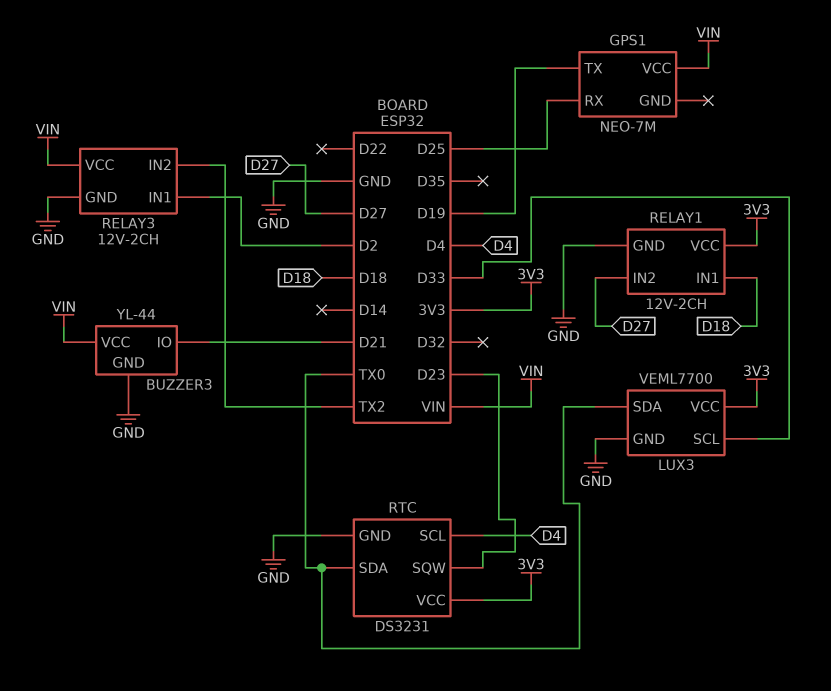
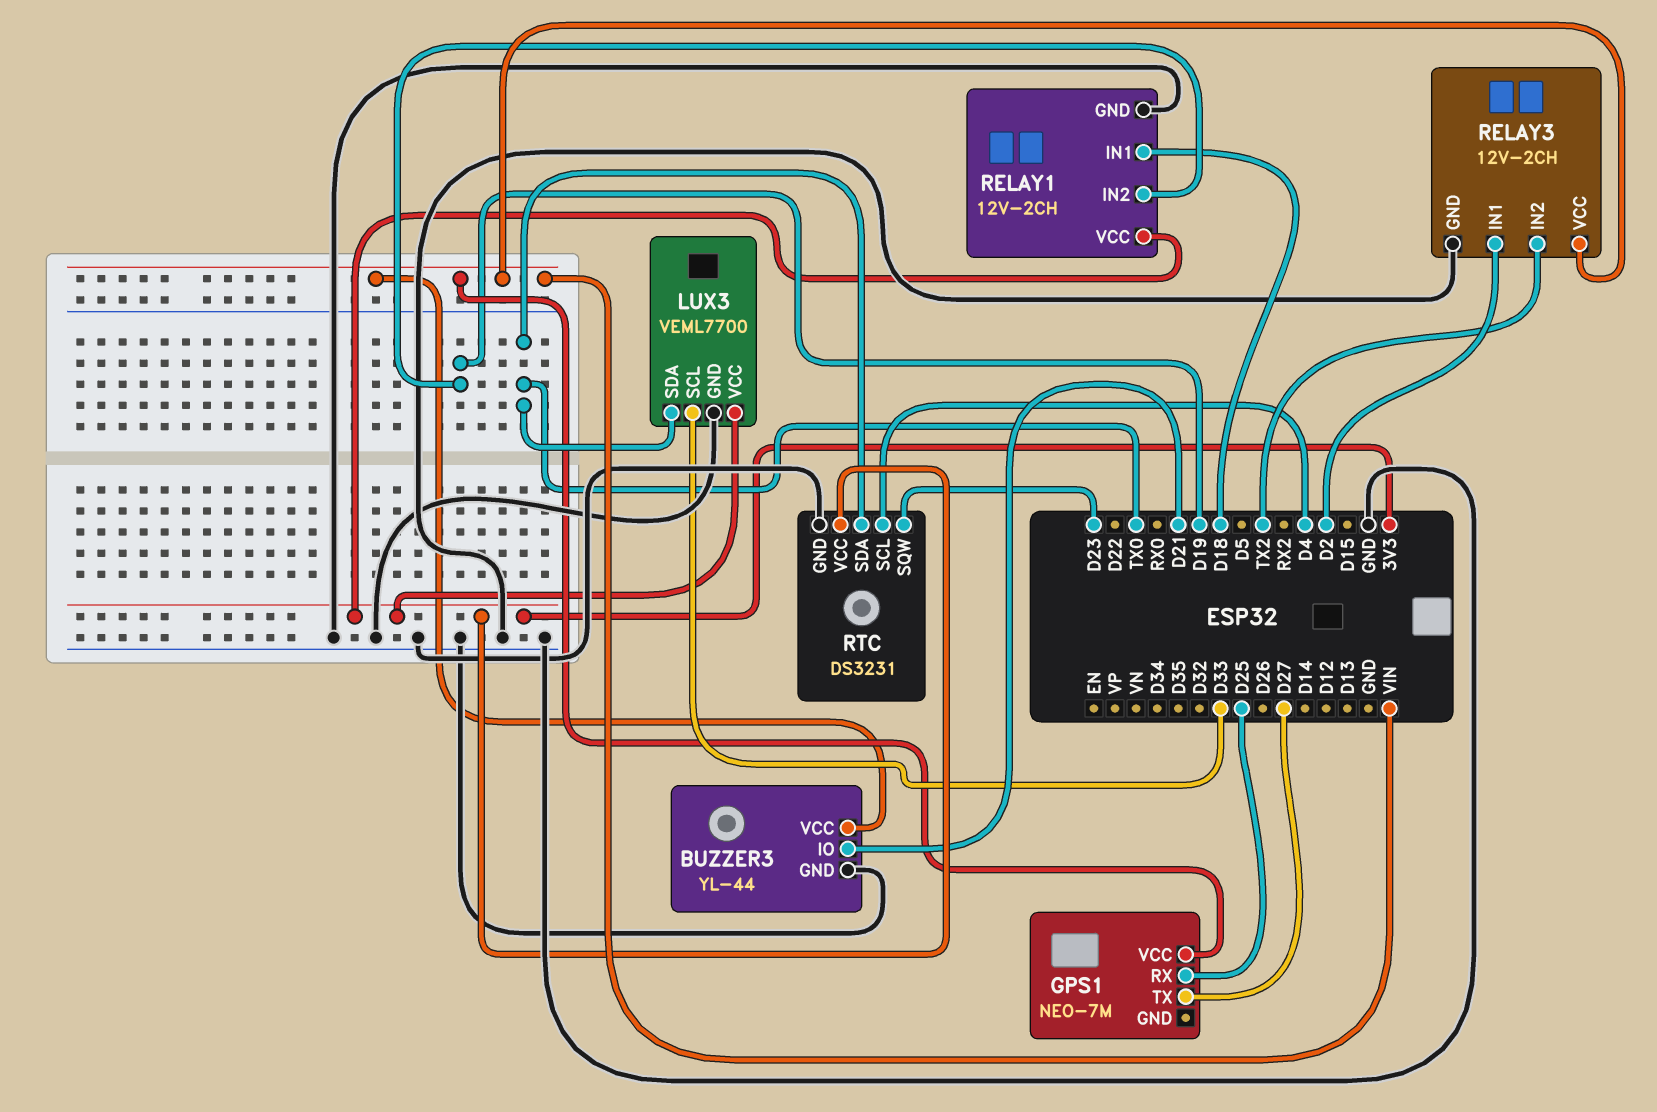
GPS1 pin TX: D19 -> D27
RELAY1 pin IN2: D27 -> D19

